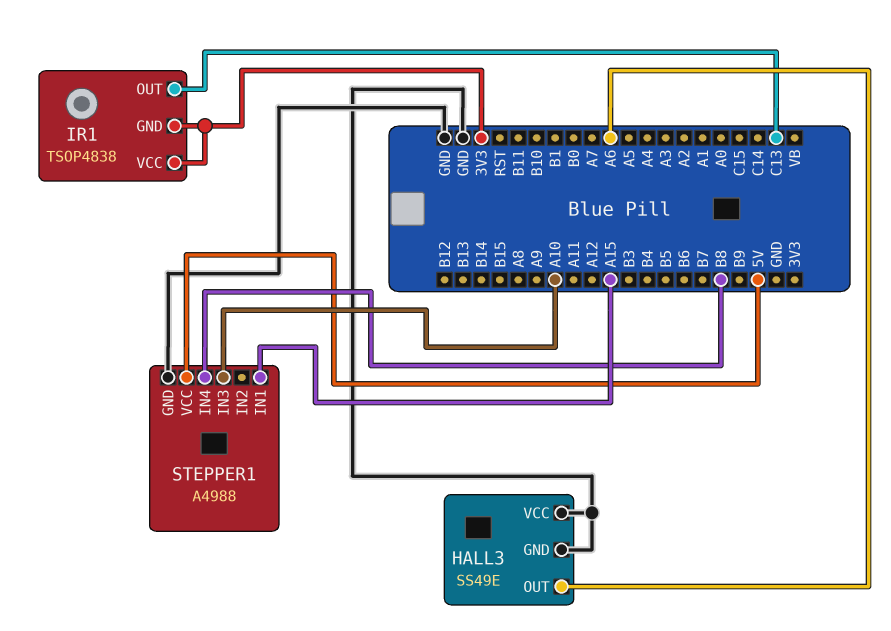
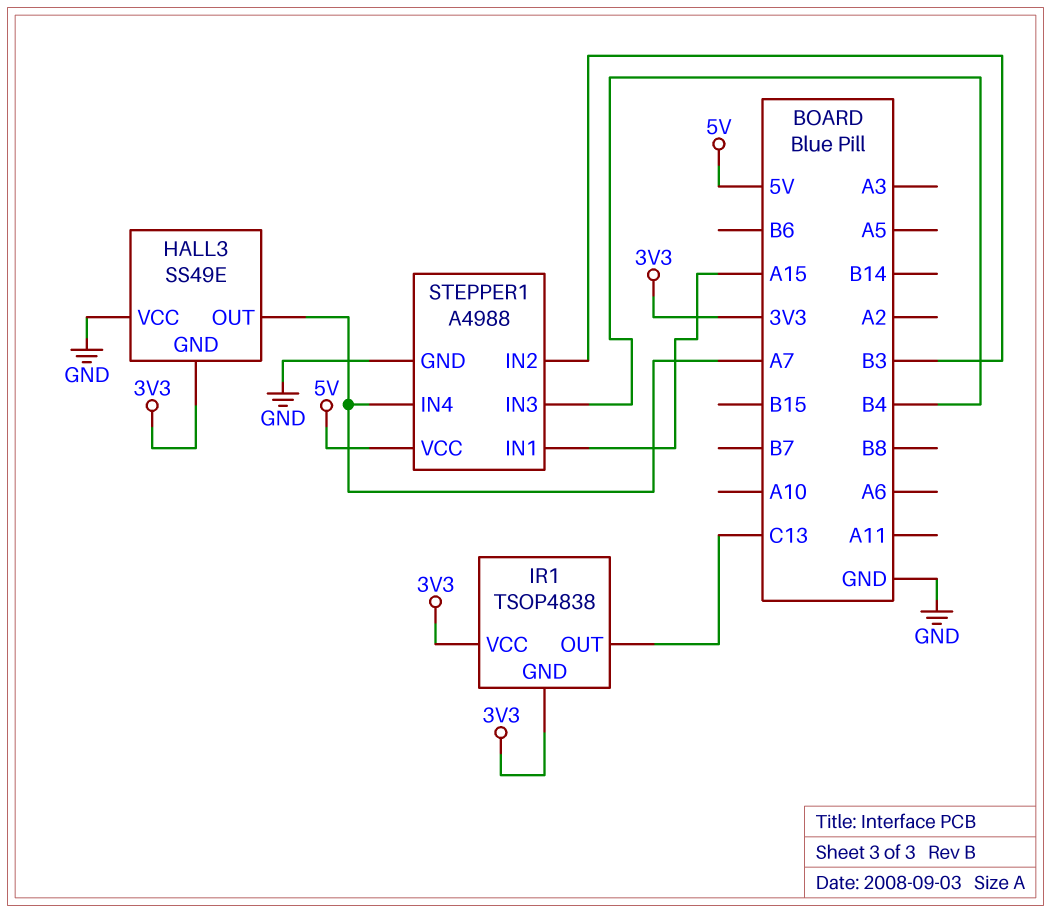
HALL3 pin GND: GND -> 3V3
HALL3 pin OUT: A6 -> A7
STEPPER1 pin IN2: none -> B3
STEPPER1 pin IN3: A10 -> B4
STEPPER1 pin IN4: B8 -> A7

